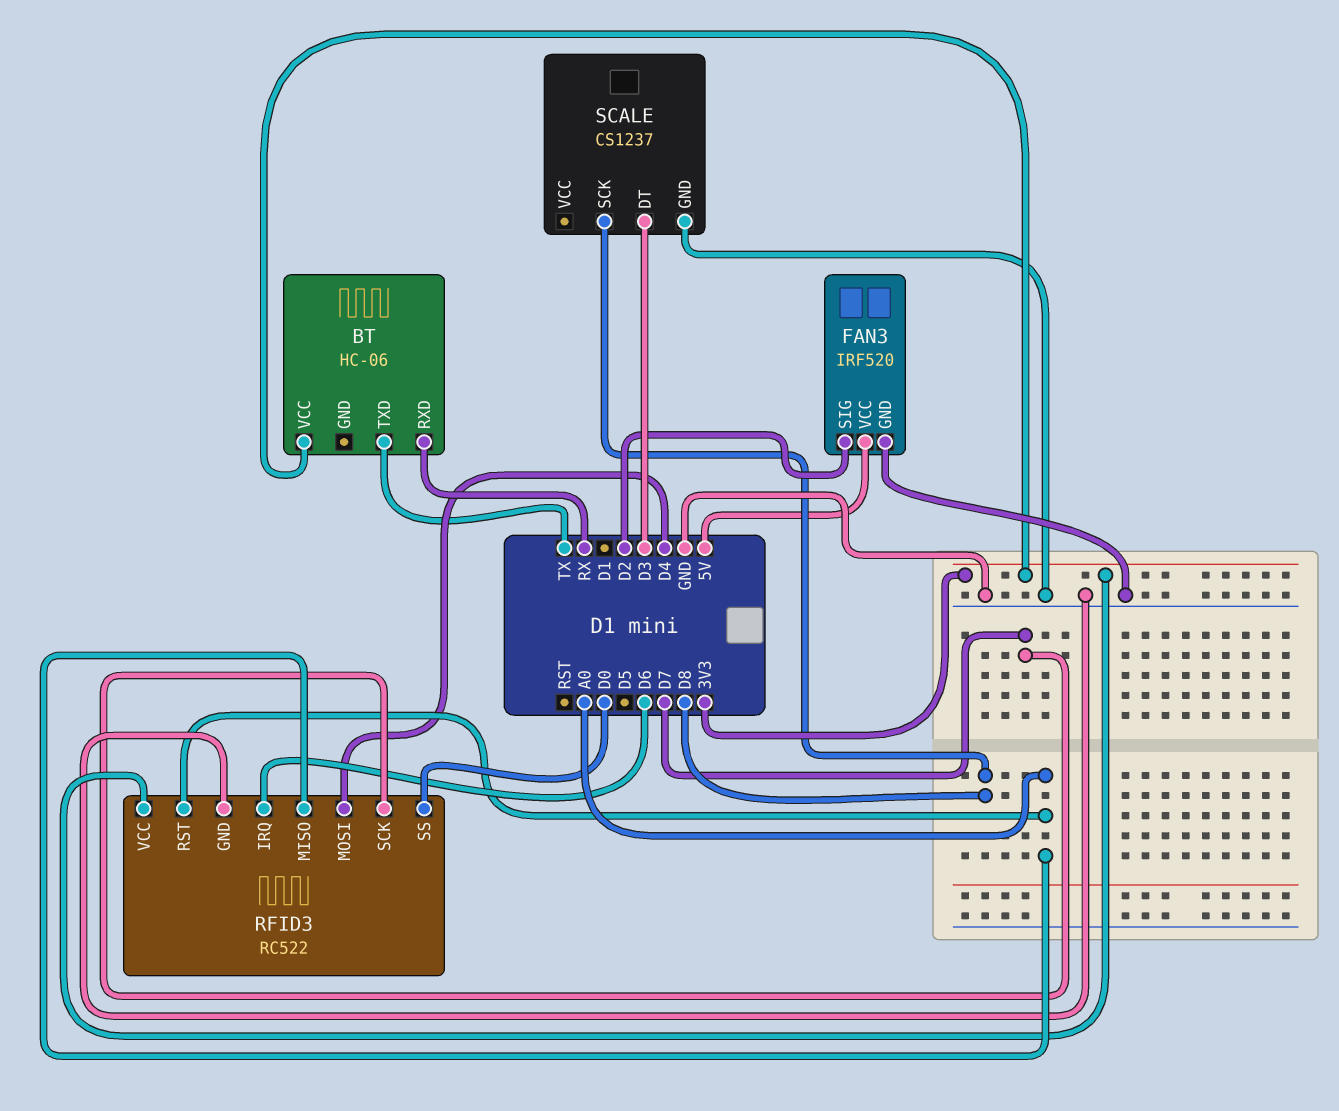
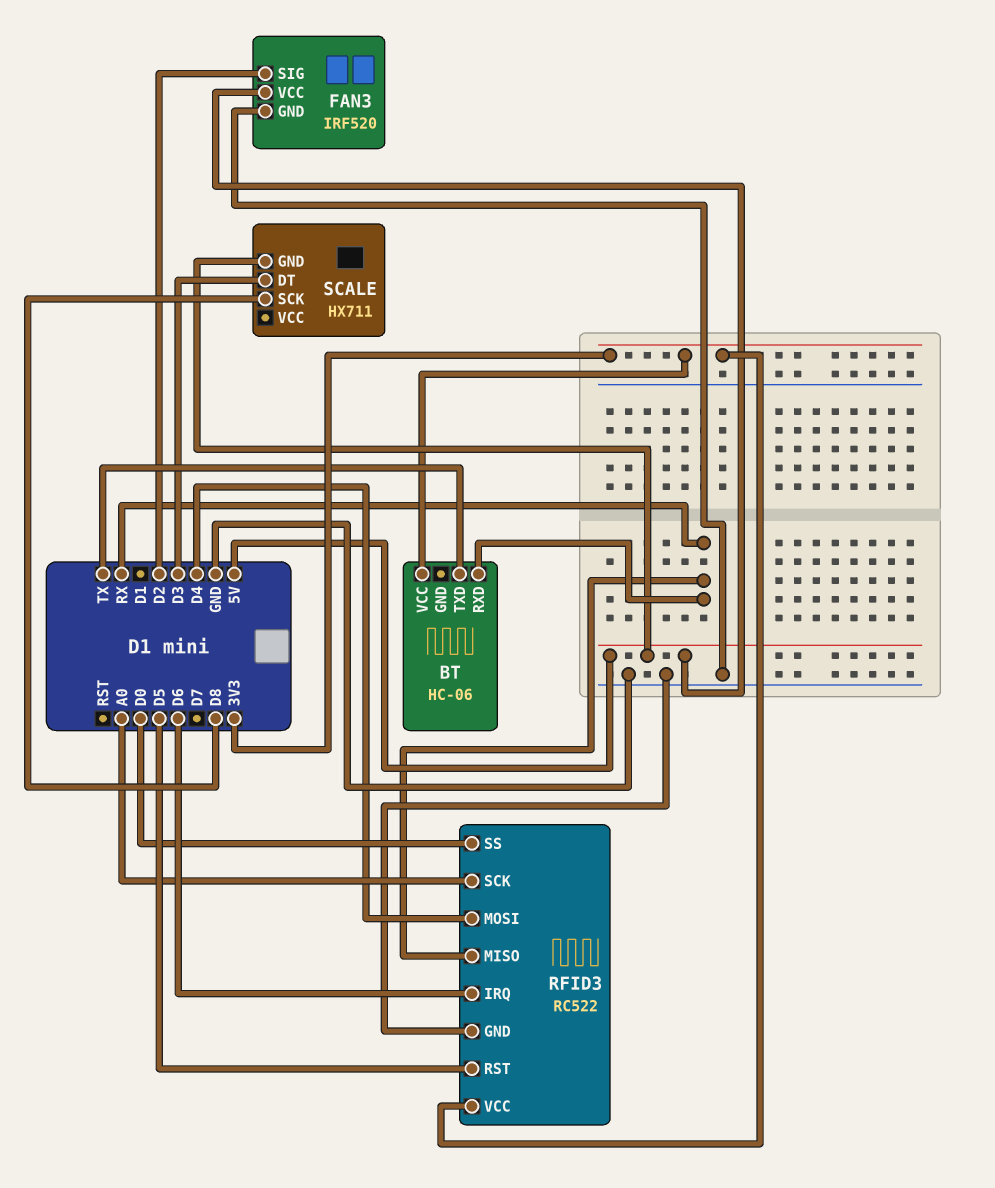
RFID3 pin MISO: A0 -> RX
RFID3 pin RST: A0 -> D5
RFID3 pin SCK: D7 -> A0
SCALE: CS1237 -> HX711
SCALE pin GND: GND -> 5V

